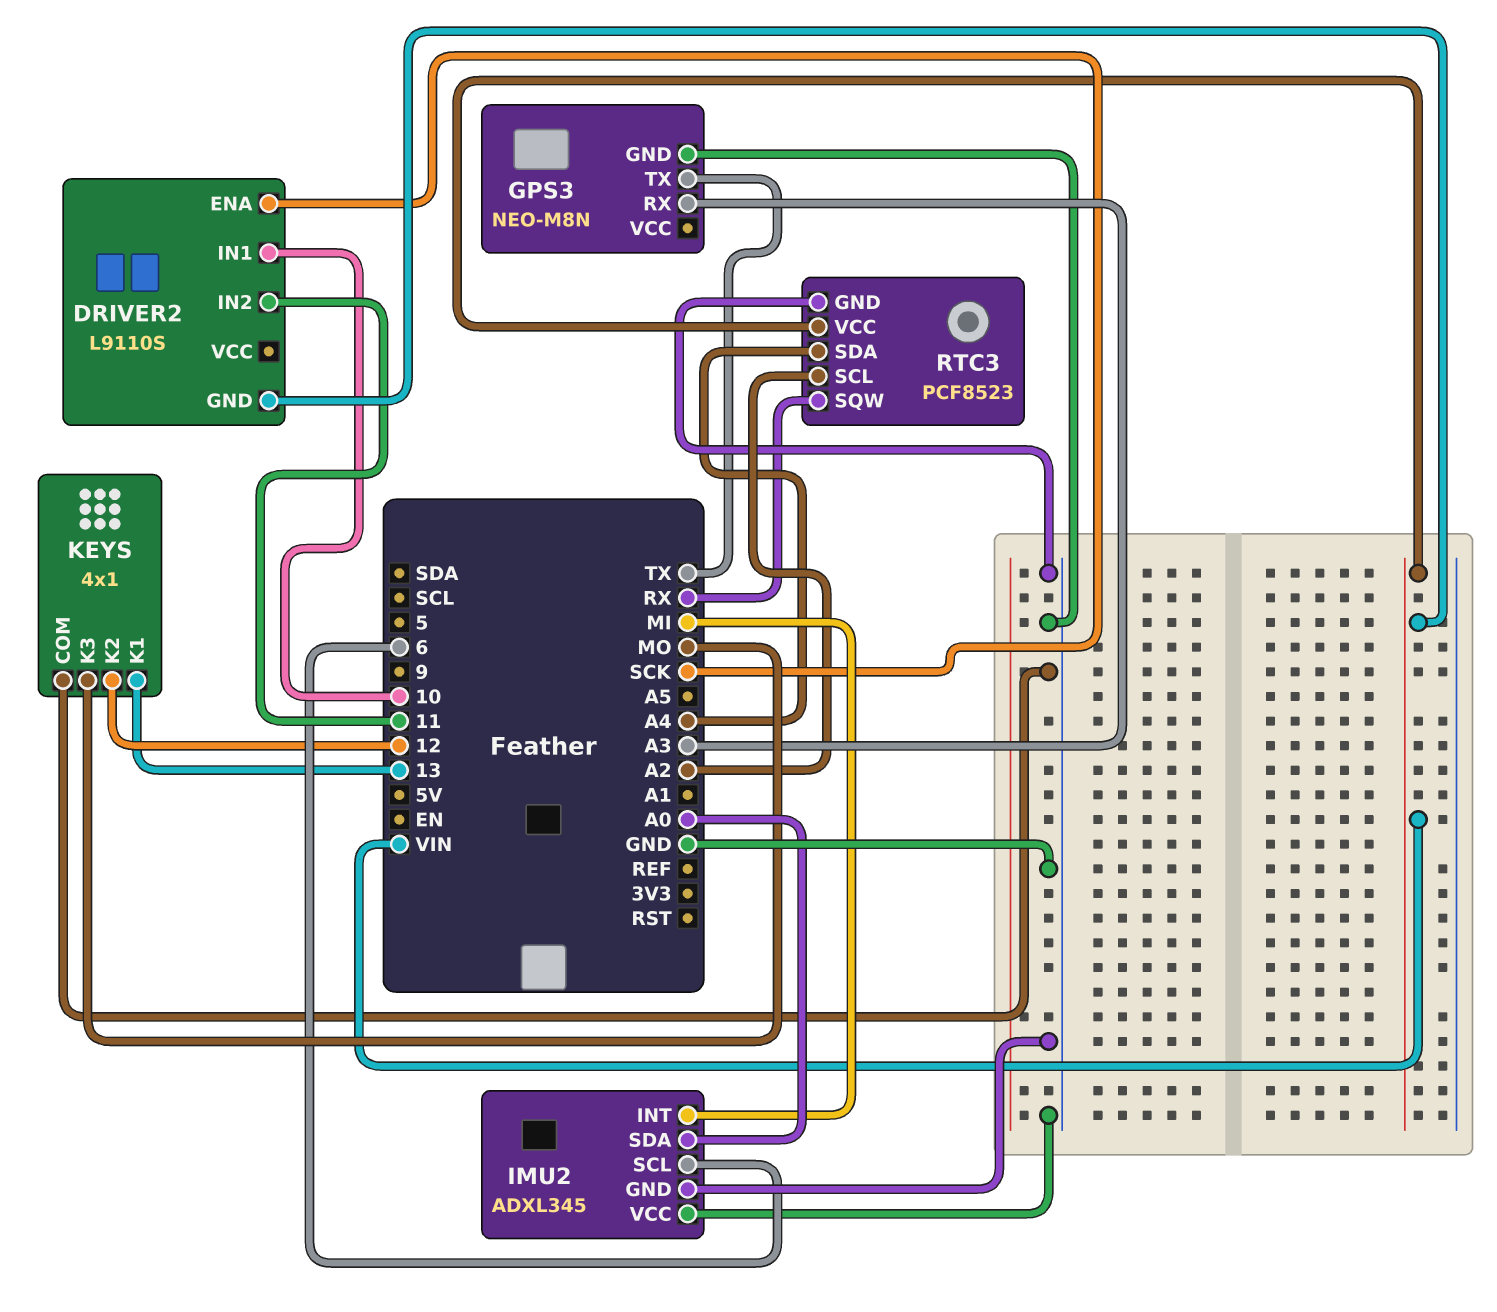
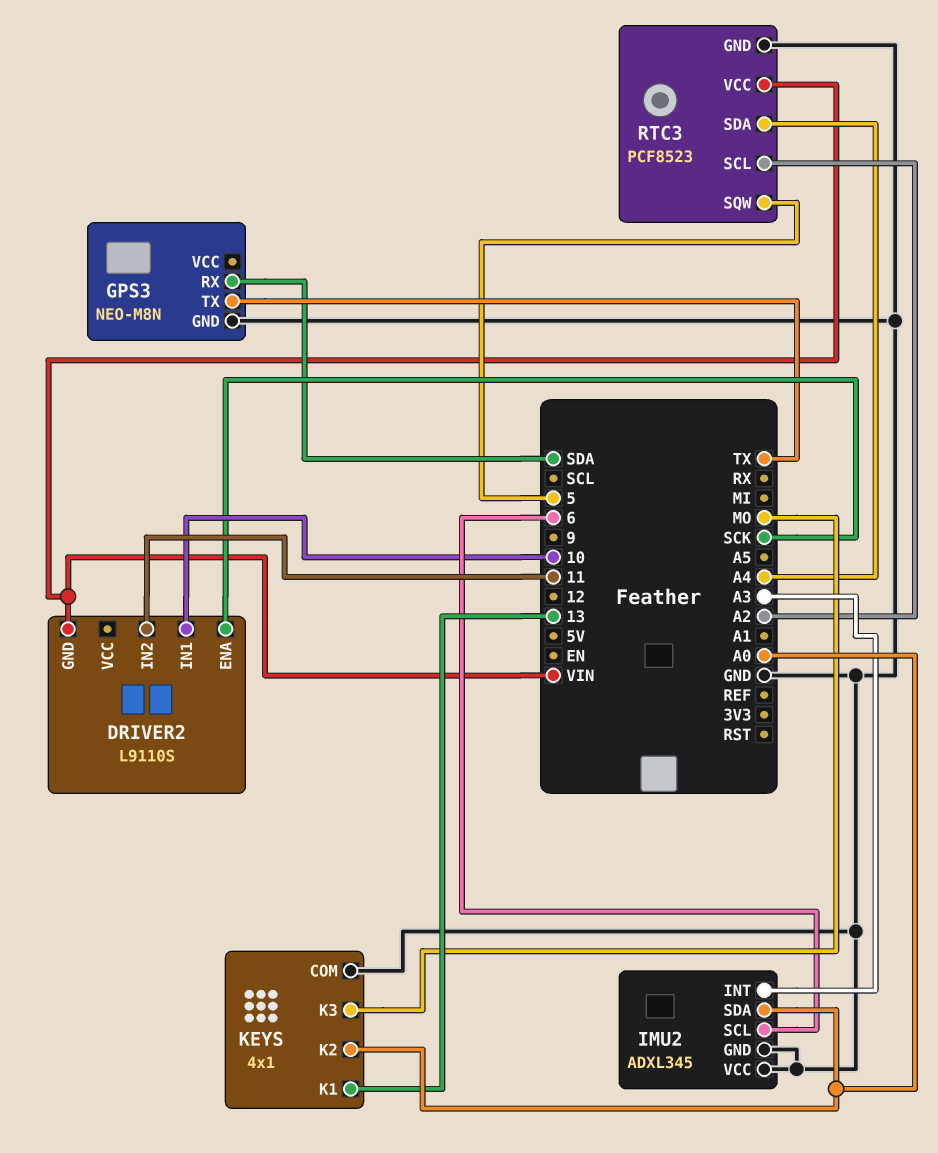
GPS3 pin RX: A3 -> SDA
IMU2 pin INT: MI -> A3
KEYS pin K2: 12 -> A0
RTC3 pin SQW: RX -> 5

